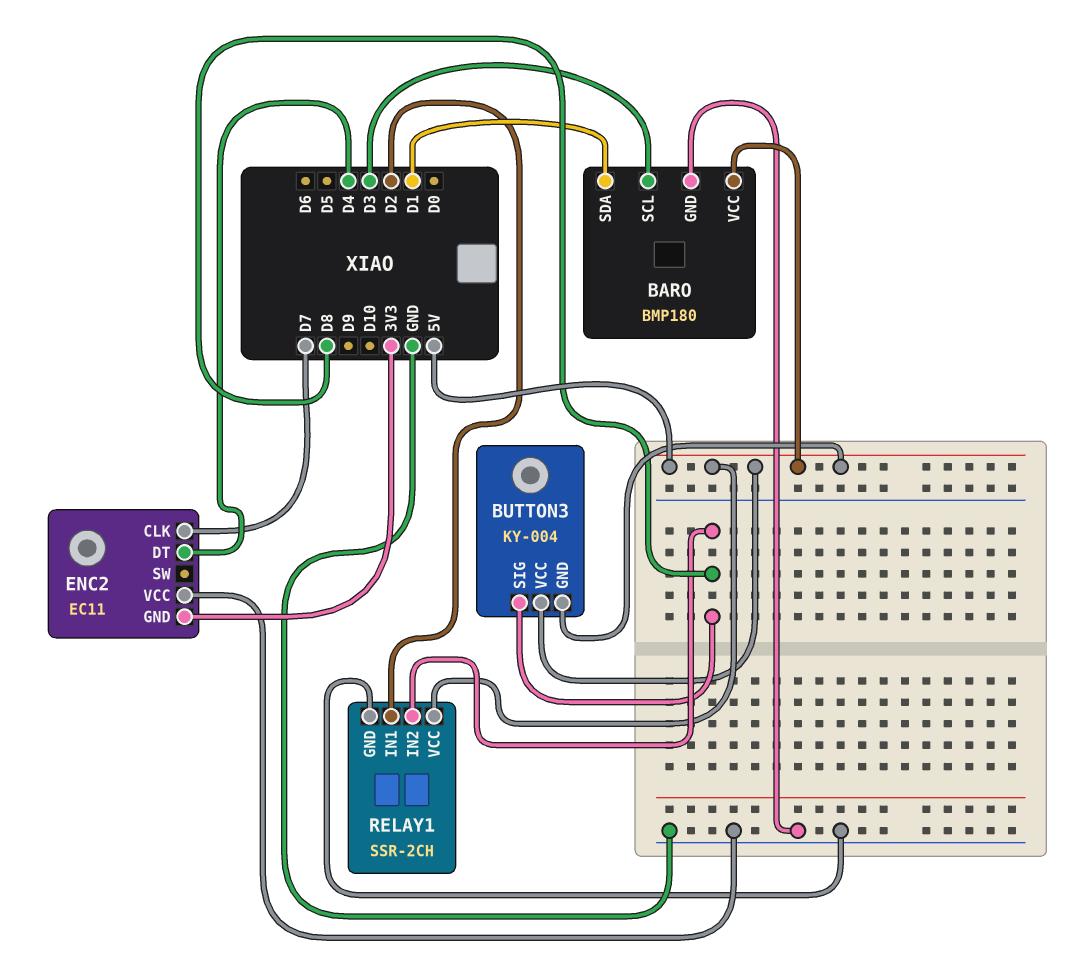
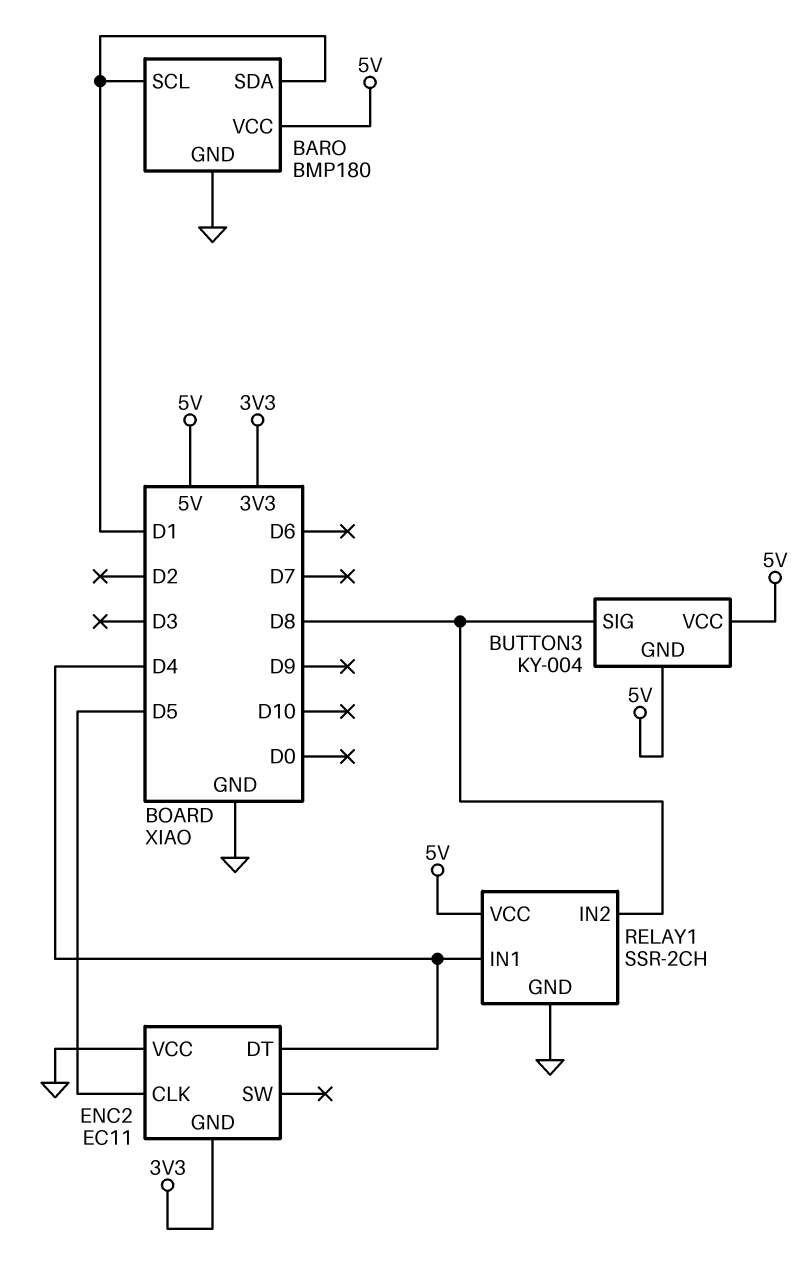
BARO pin SCL: D3 -> D1
ENC2 pin CLK: D7 -> D5
RELAY1 pin IN1: D2 -> D4

